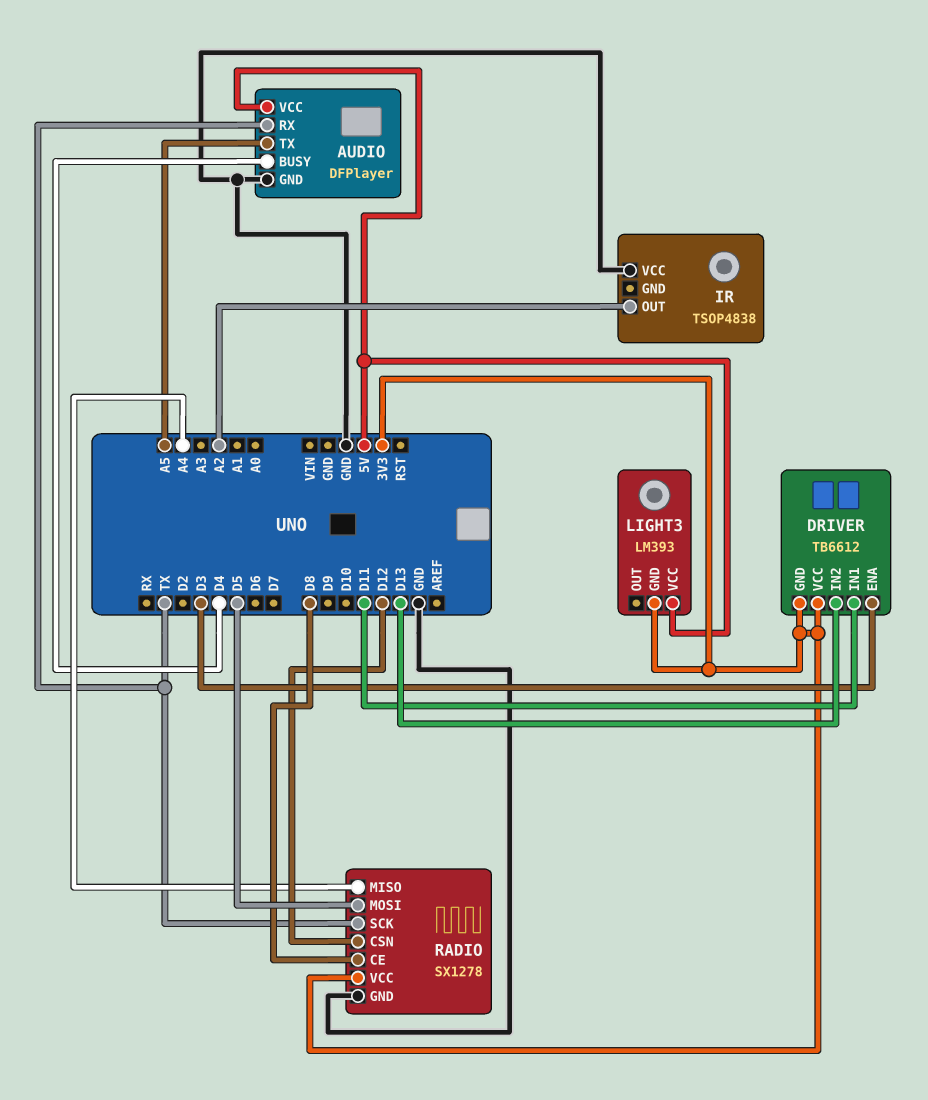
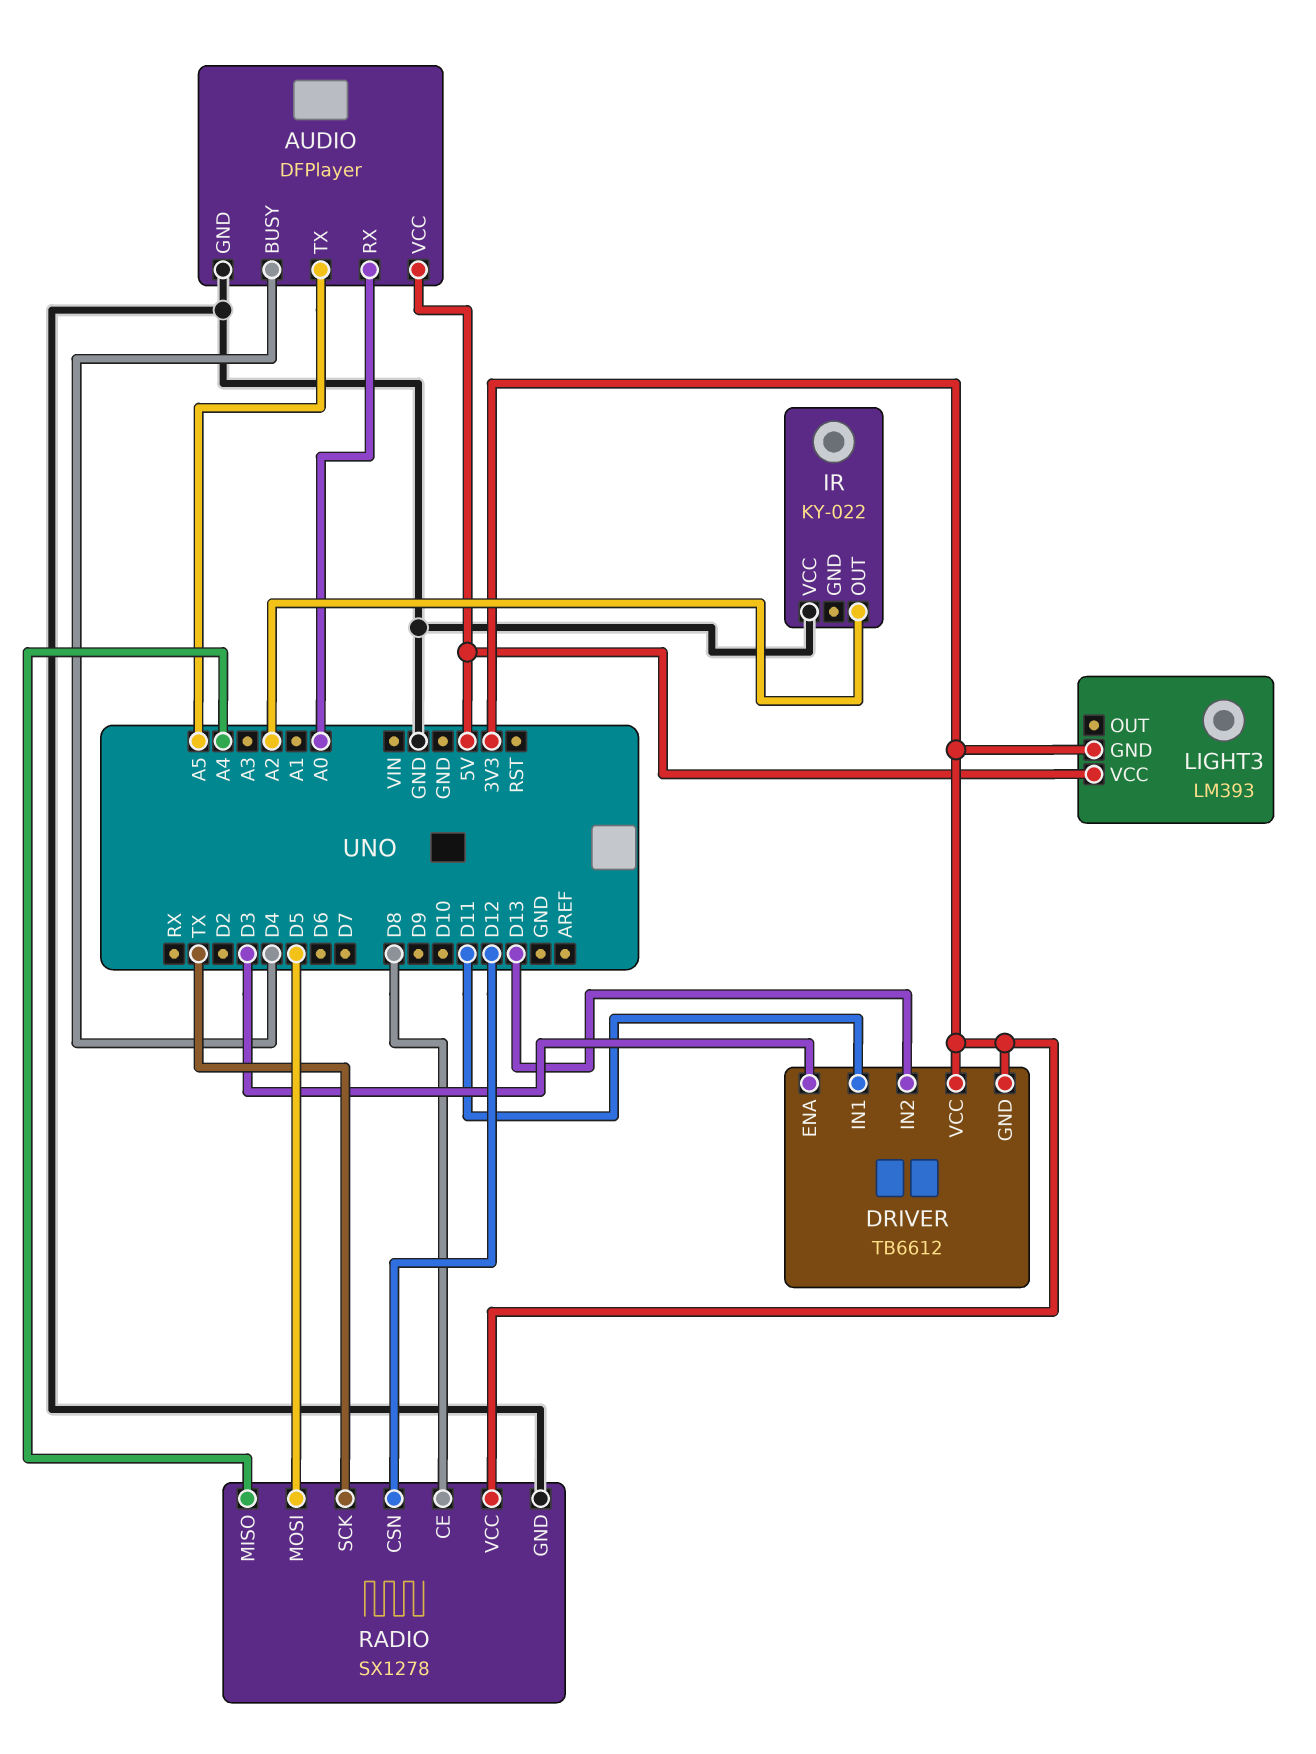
AUDIO pin RX: TX -> A0
IR: TSOP4838 -> KY-022

